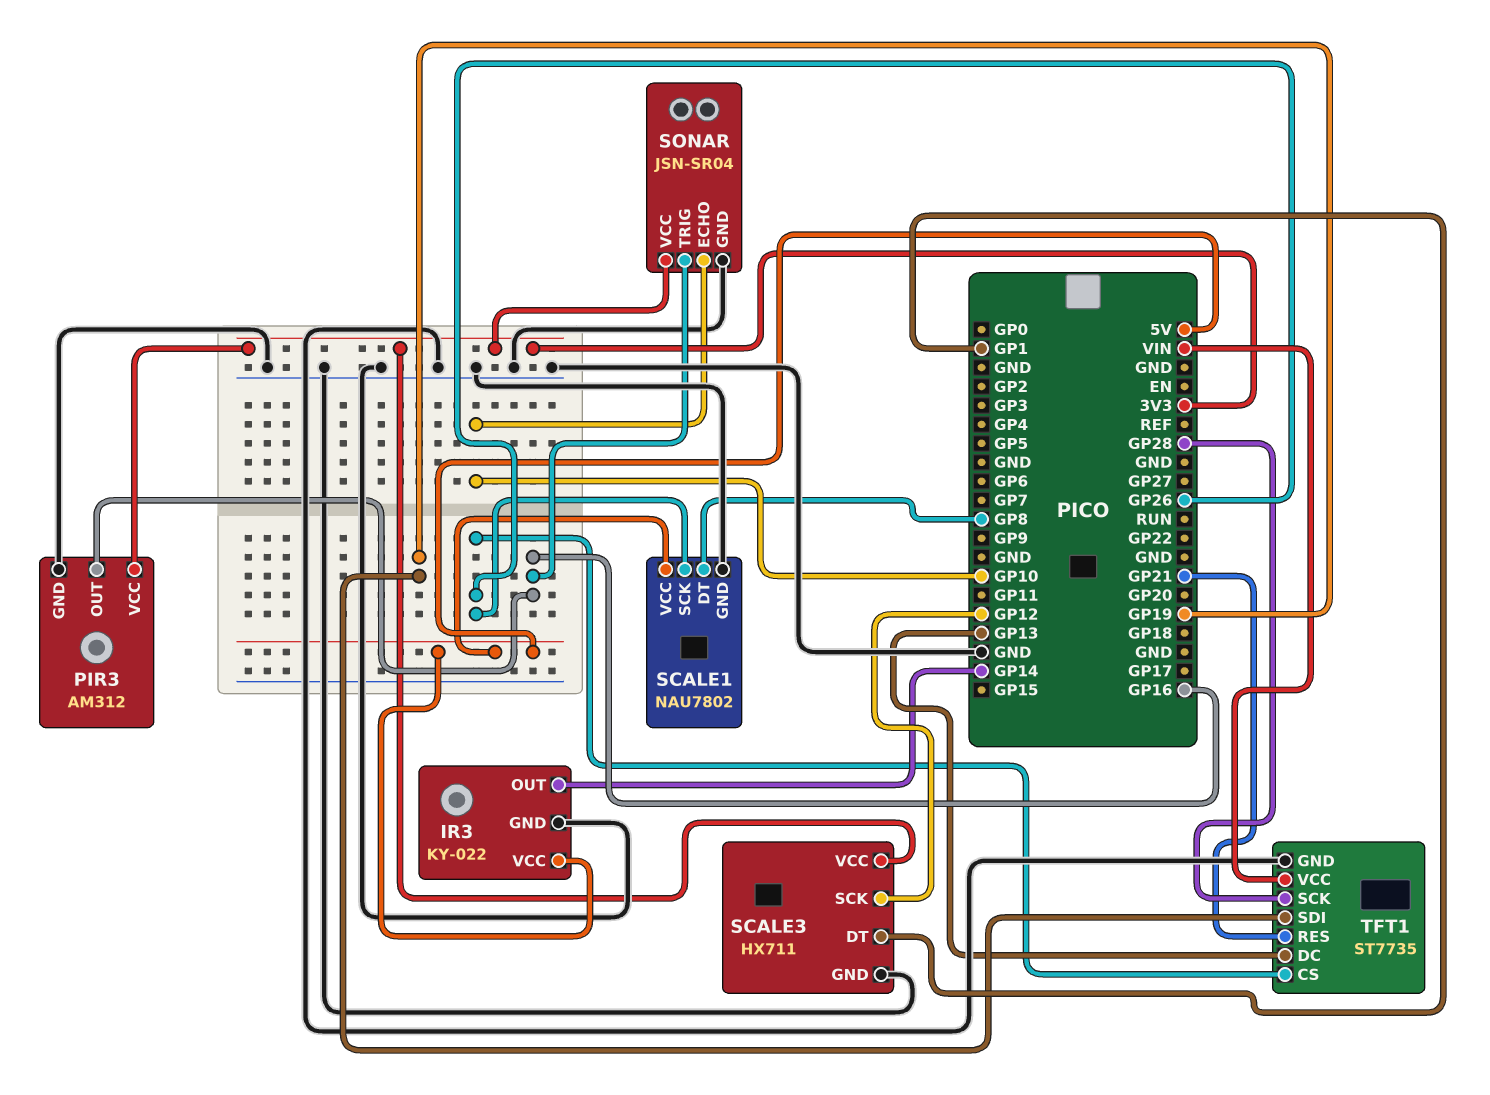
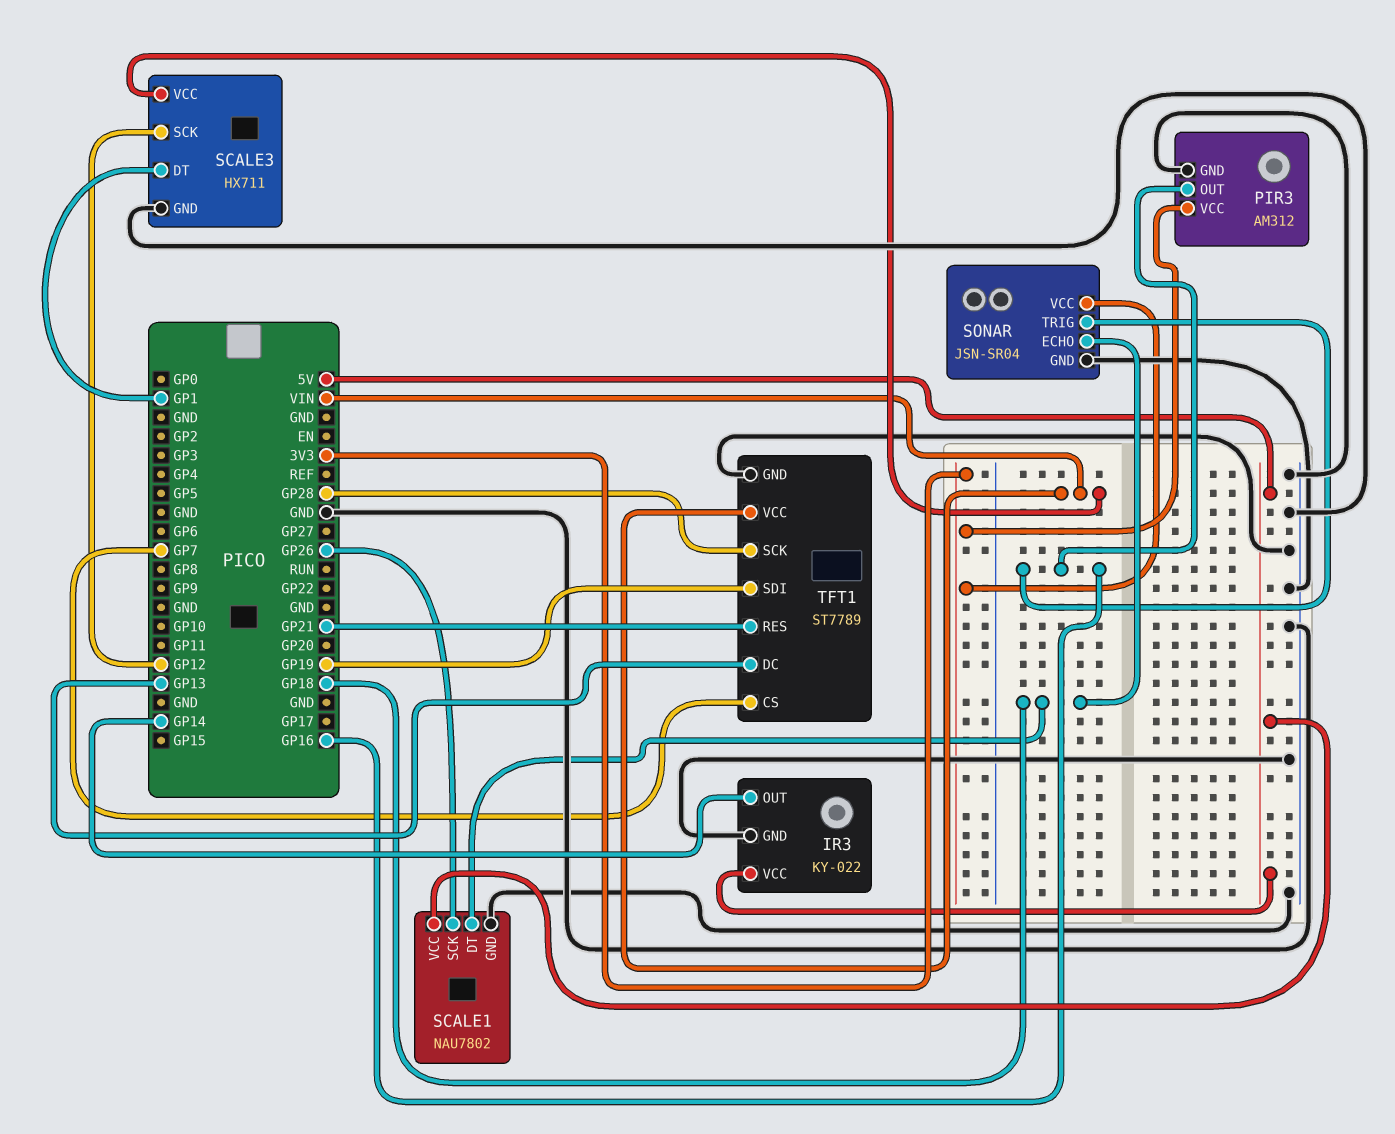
SCALE1 pin DT: GP8 -> GP18
SCALE3 pin VCC: 3V3 -> VIN
SONAR pin ECHO: GP10 -> GP18
TFT1: ST7735 -> ST7789
TFT1 pin CS: GP26 -> GP7

